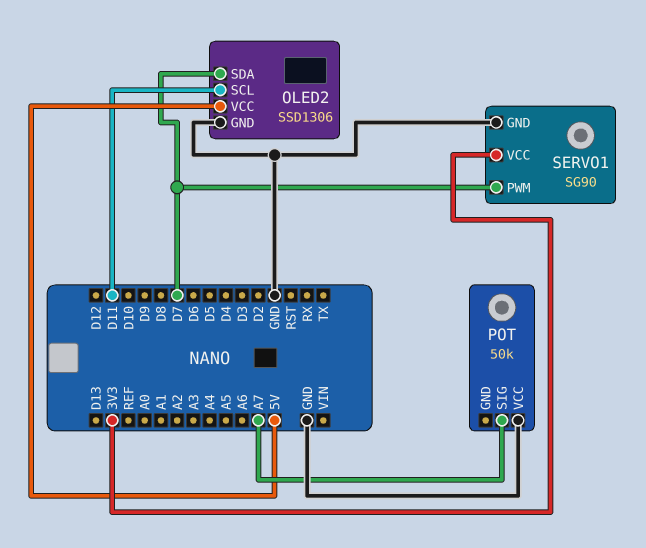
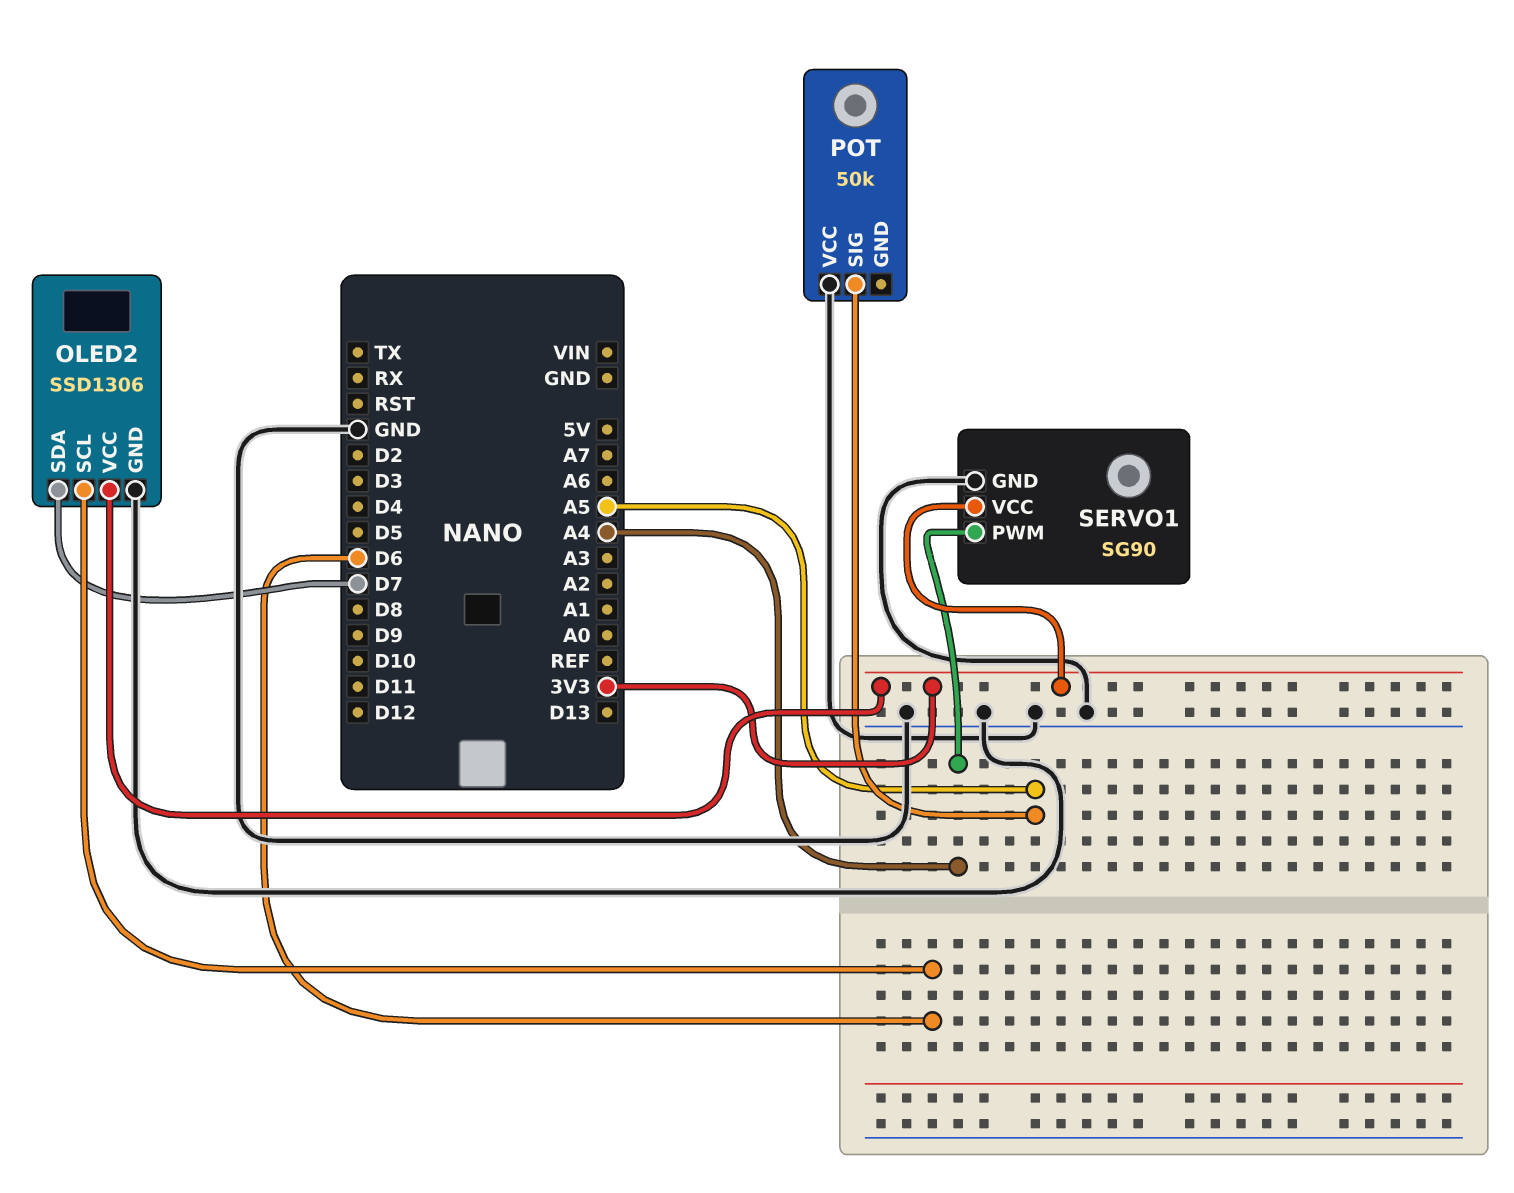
OLED2 pin SCL: D11 -> D6
OLED2 pin VCC: 5V -> 3V3
POT pin SIG: A7 -> A5
SERVO1 pin PWM: D7 -> A4

